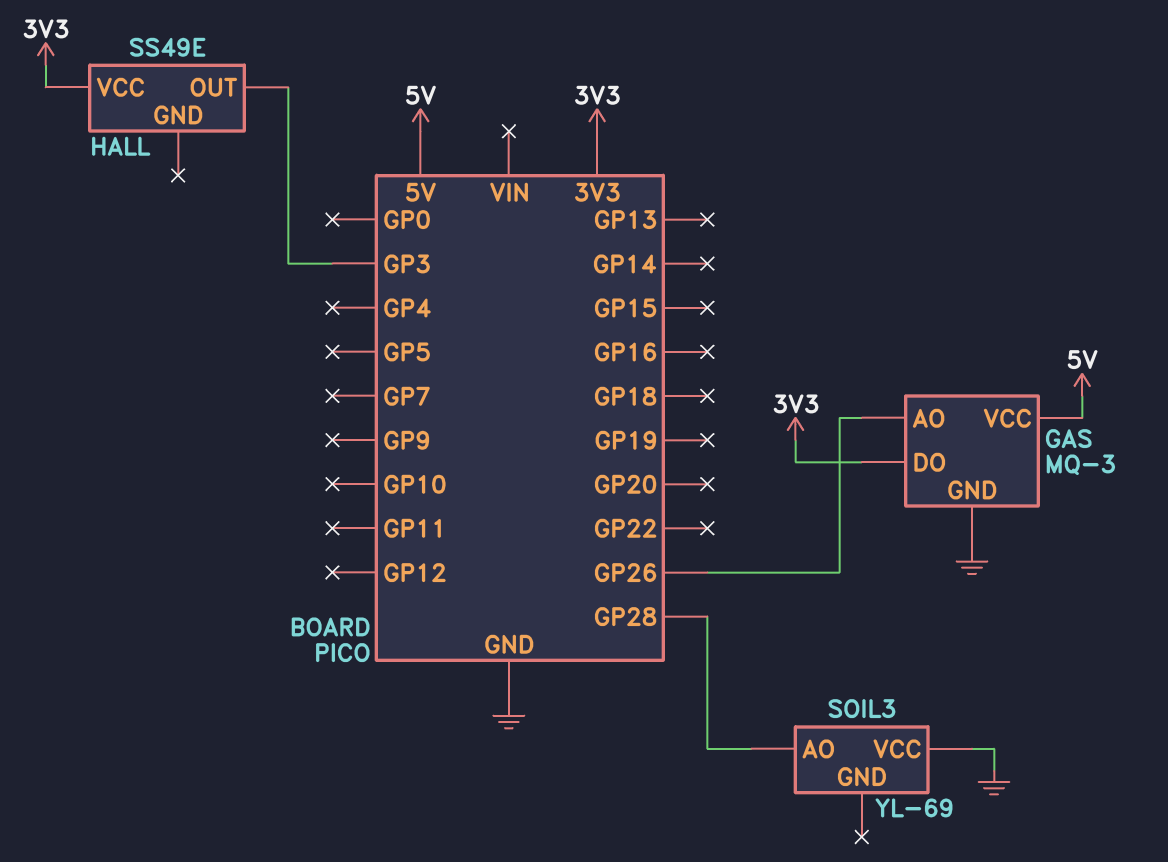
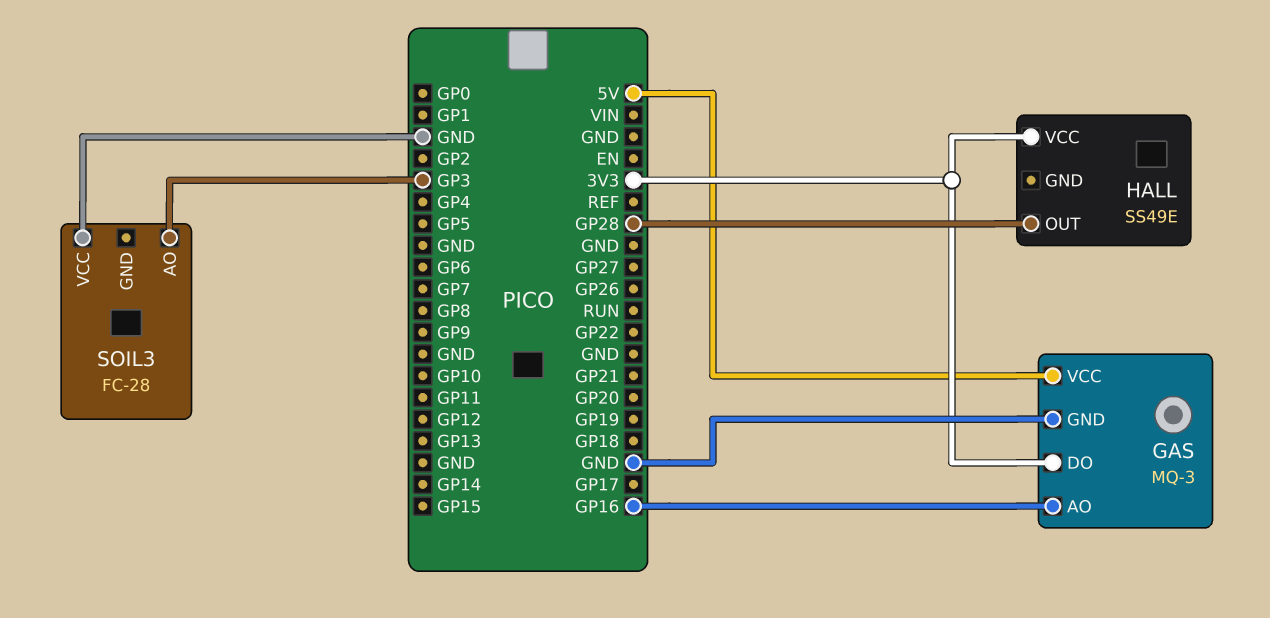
GAS pin AO: GP26 -> GP16
HALL pin OUT: GP3 -> GP28
SOIL3: YL-69 -> FC-28
SOIL3 pin AO: GP28 -> GP3

